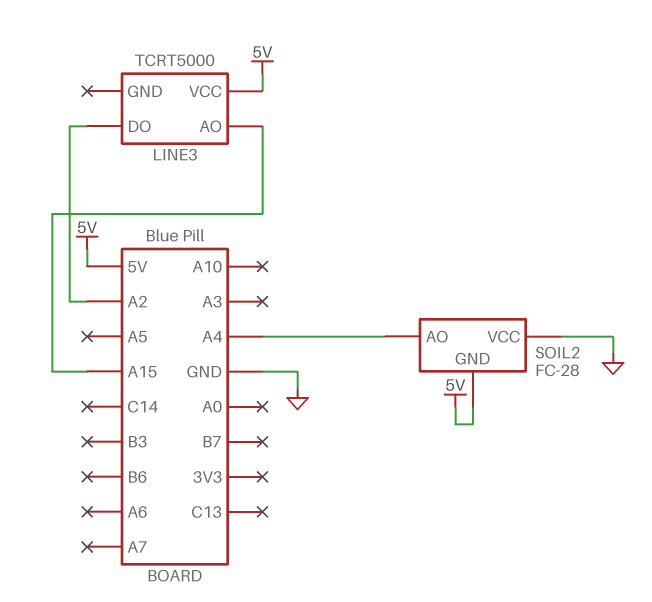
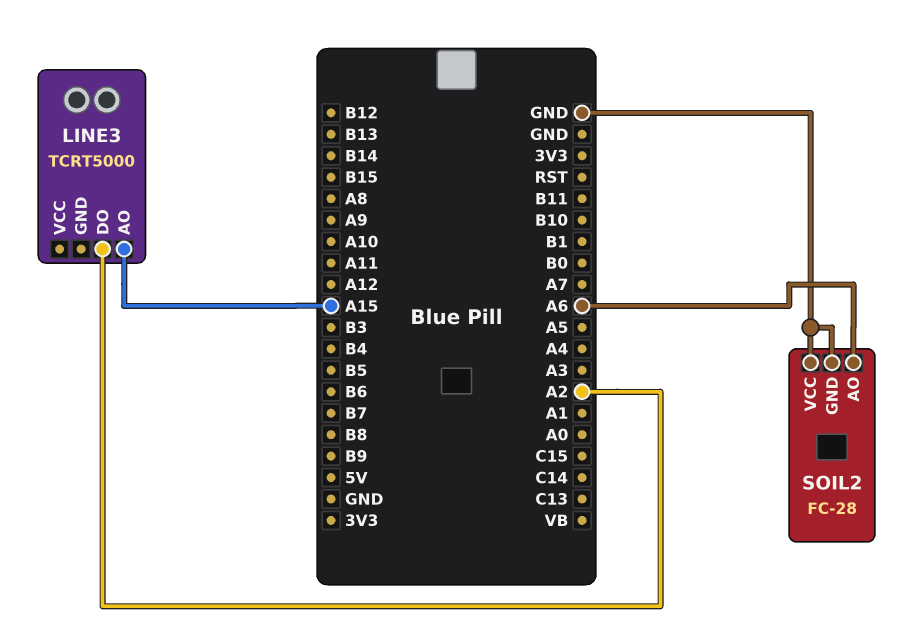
LINE3 pin VCC: 5V -> none
SOIL2 pin AO: A4 -> A6
SOIL2 pin GND: 5V -> GND

